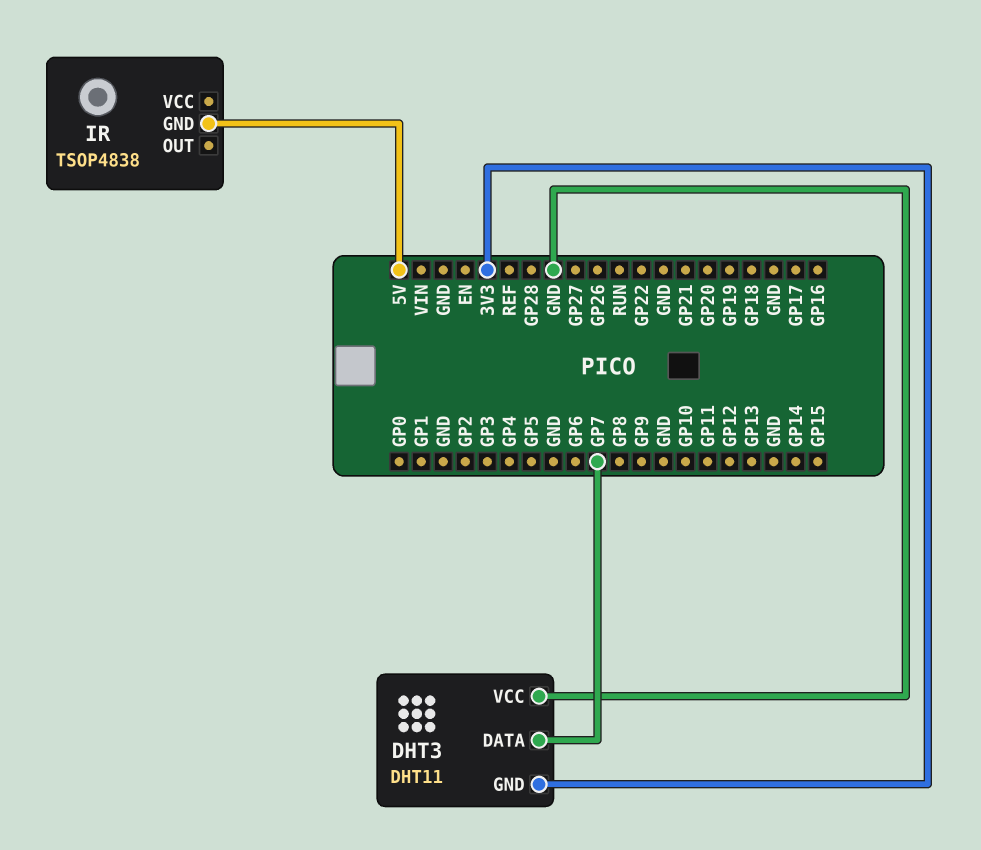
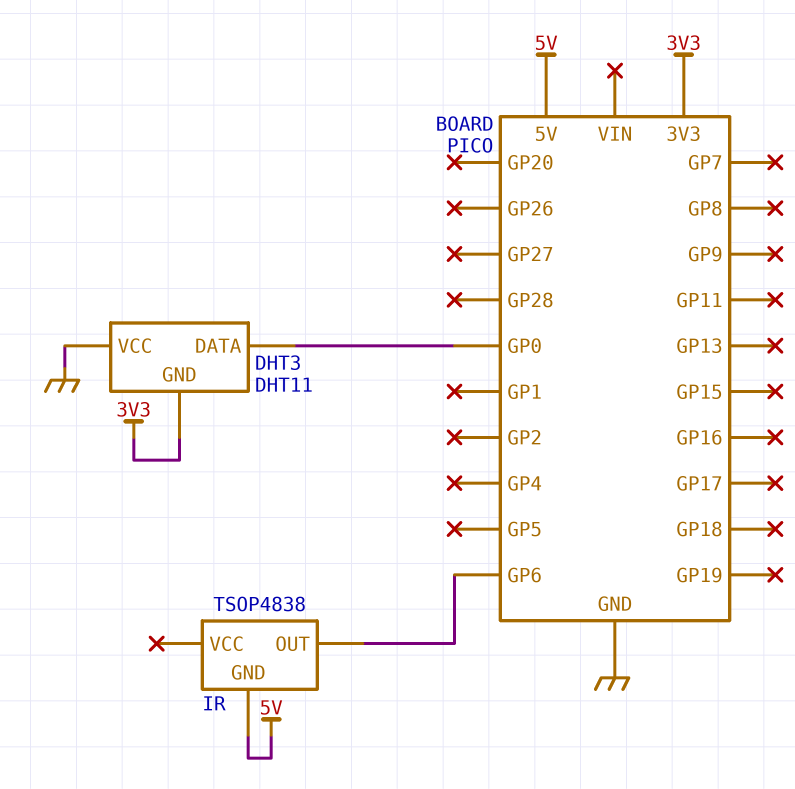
DHT3 pin DATA: GP7 -> GP0
IR pin OUT: none -> GP6

